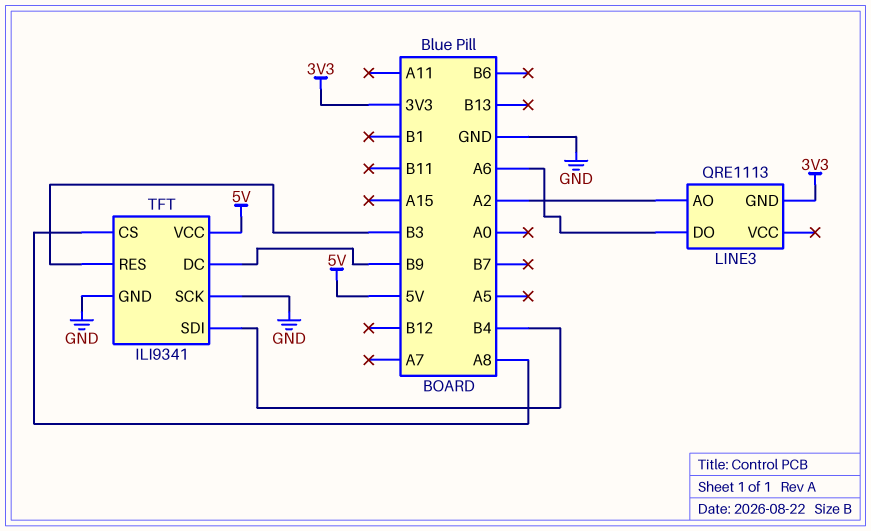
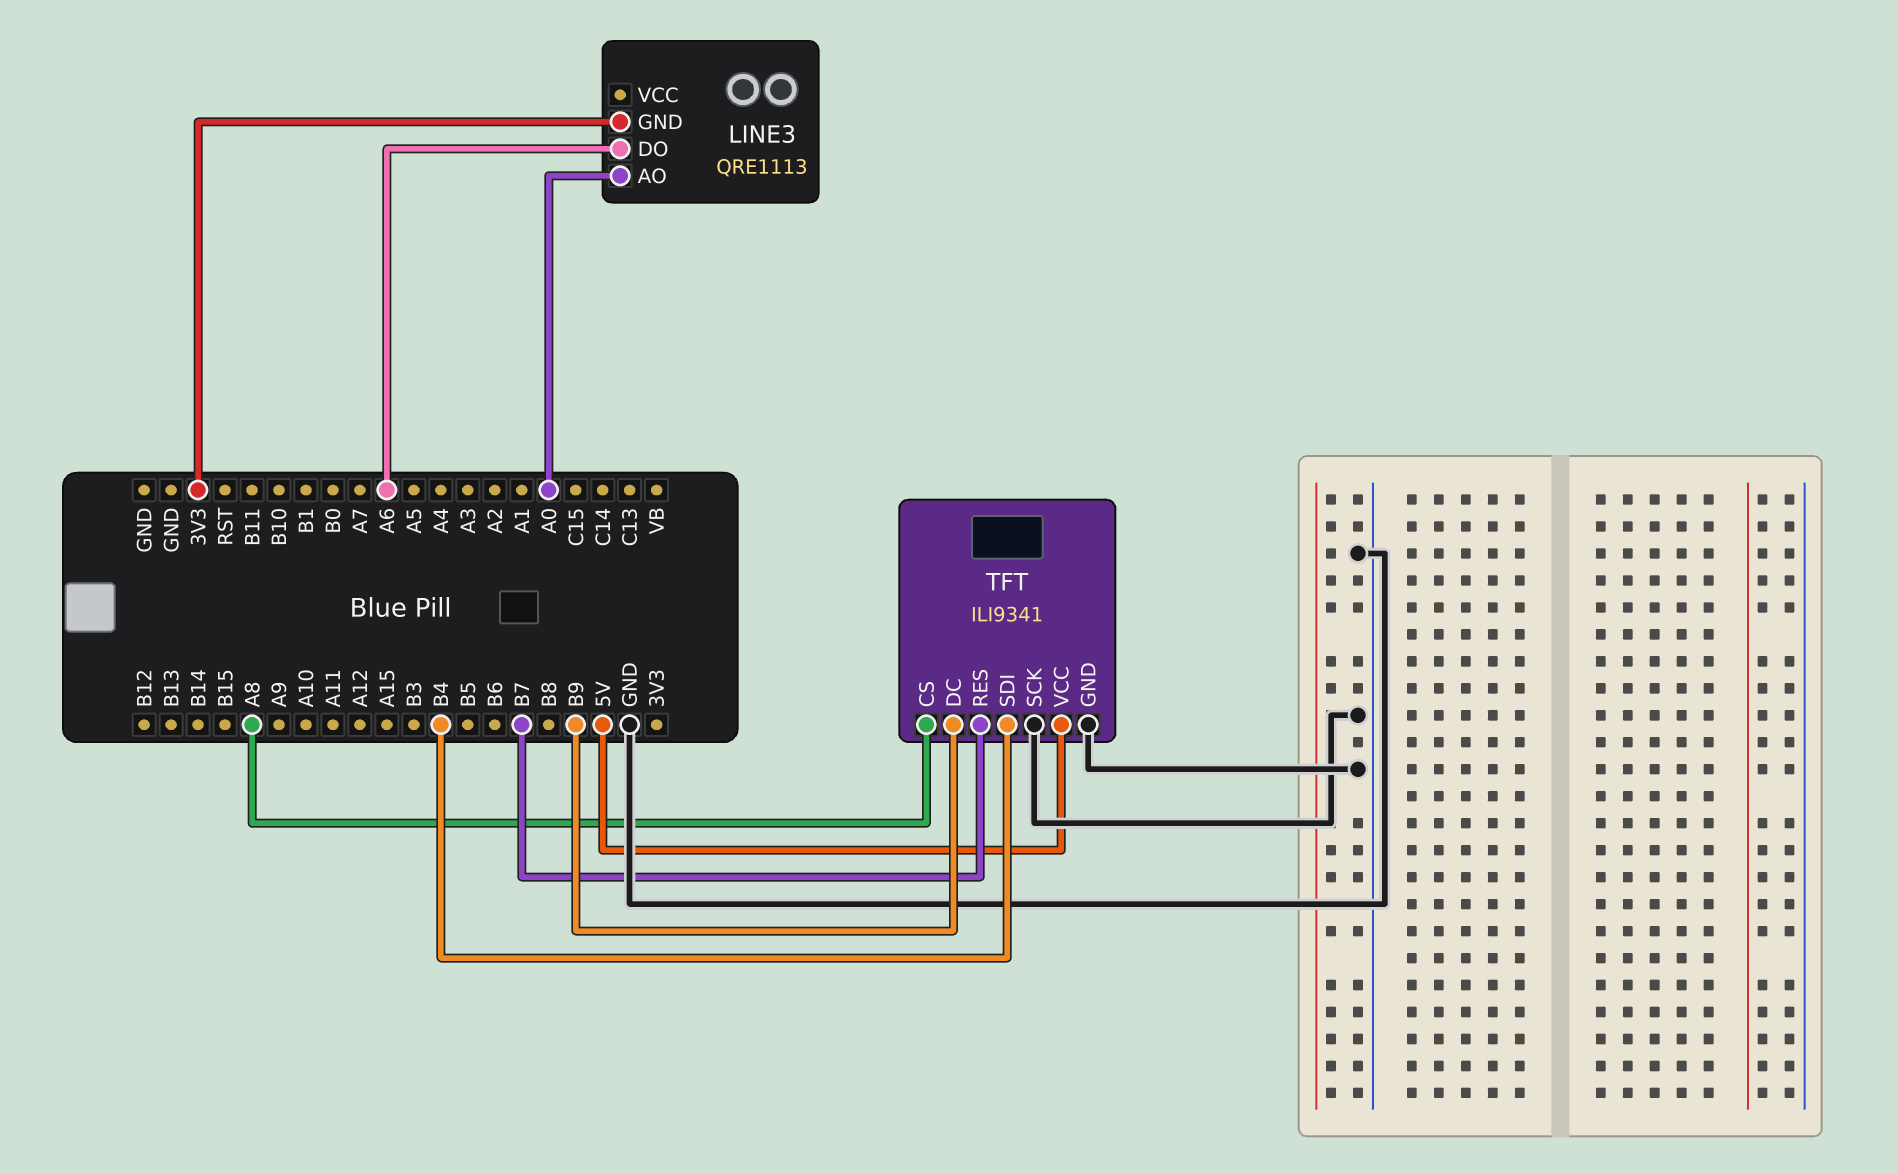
LINE3 pin AO: A2 -> A0
TFT pin RES: B3 -> B7

